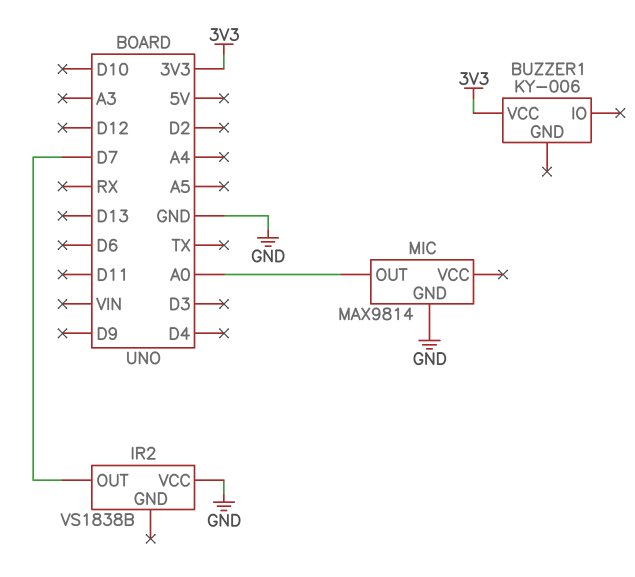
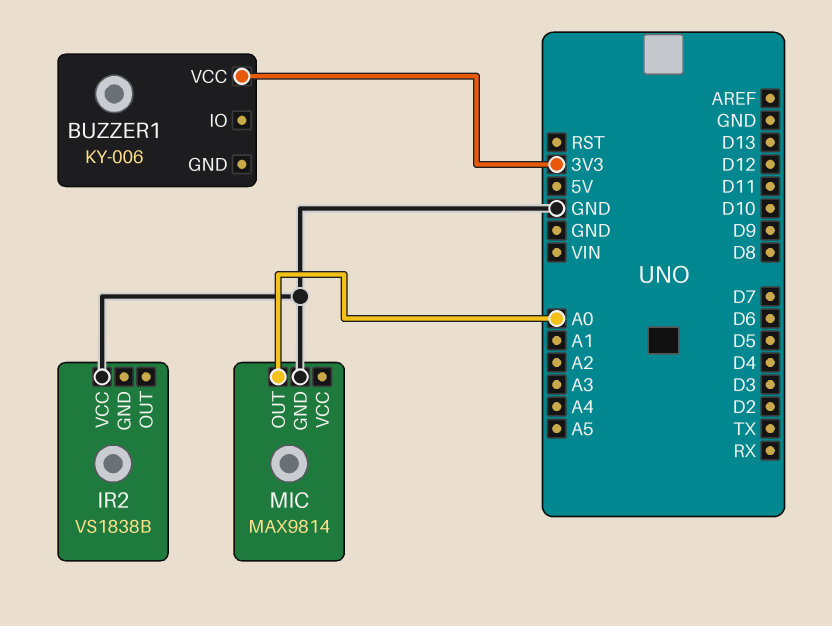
IR2 pin OUT: D7 -> none

